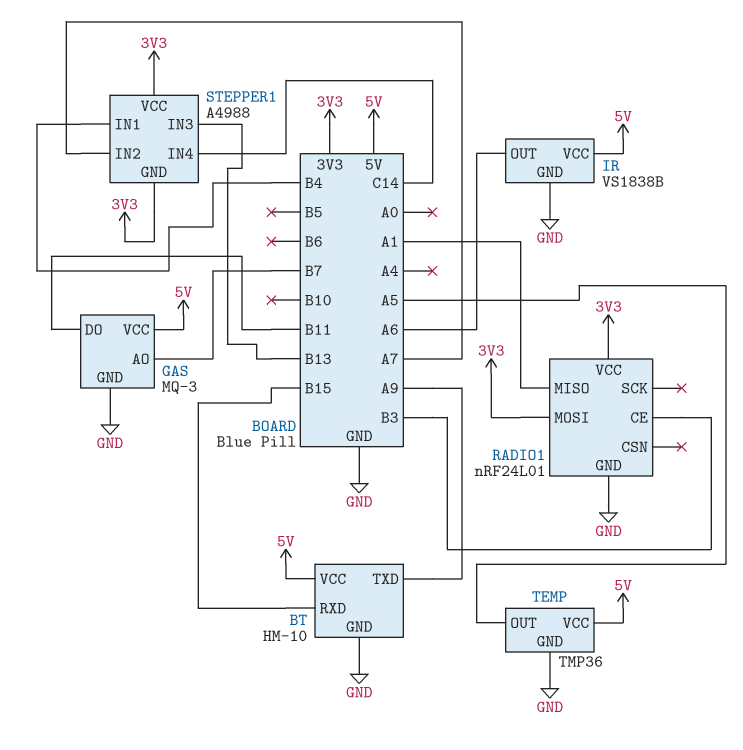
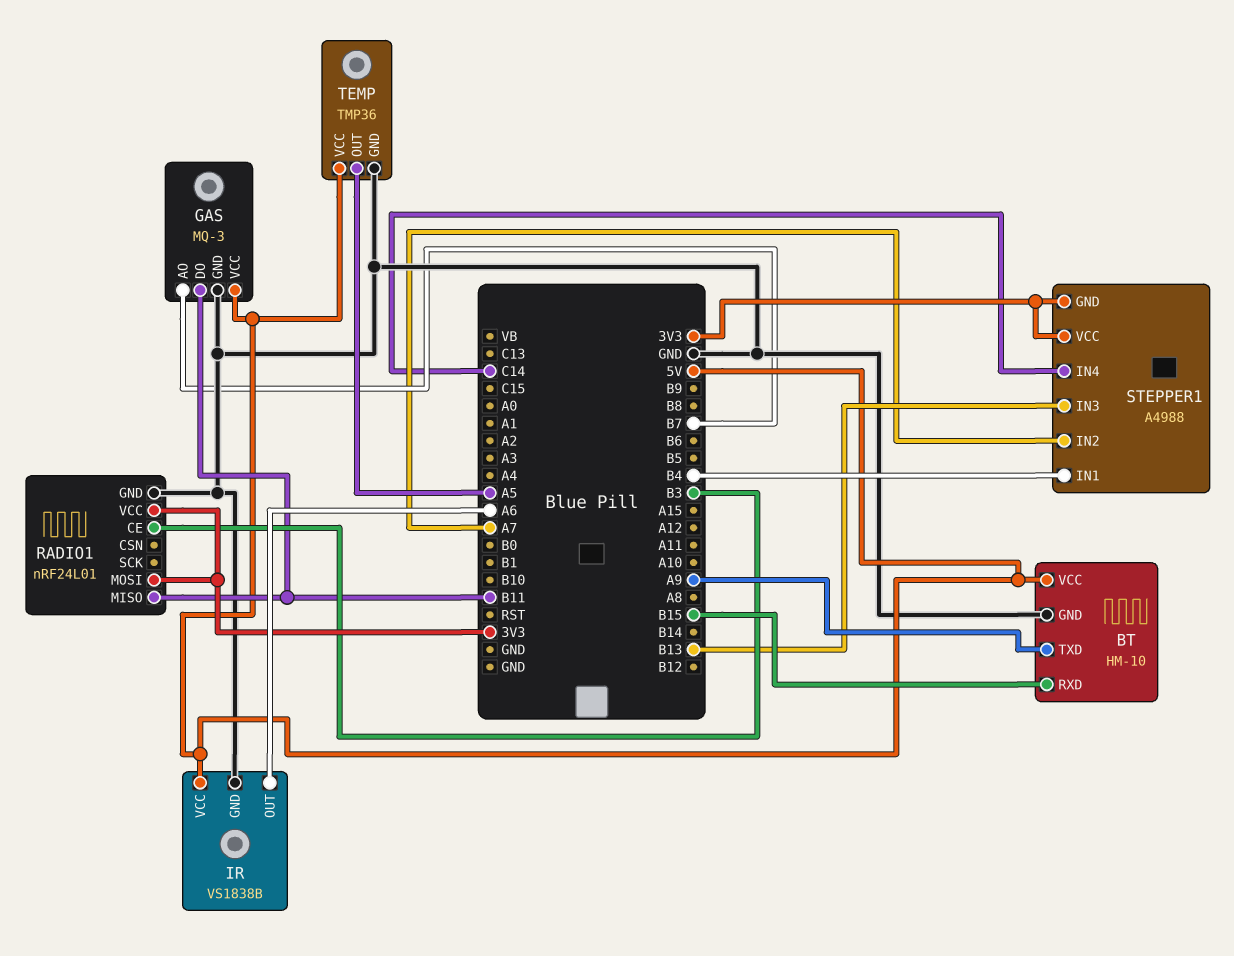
RADIO1 pin MISO: A1 -> B11

